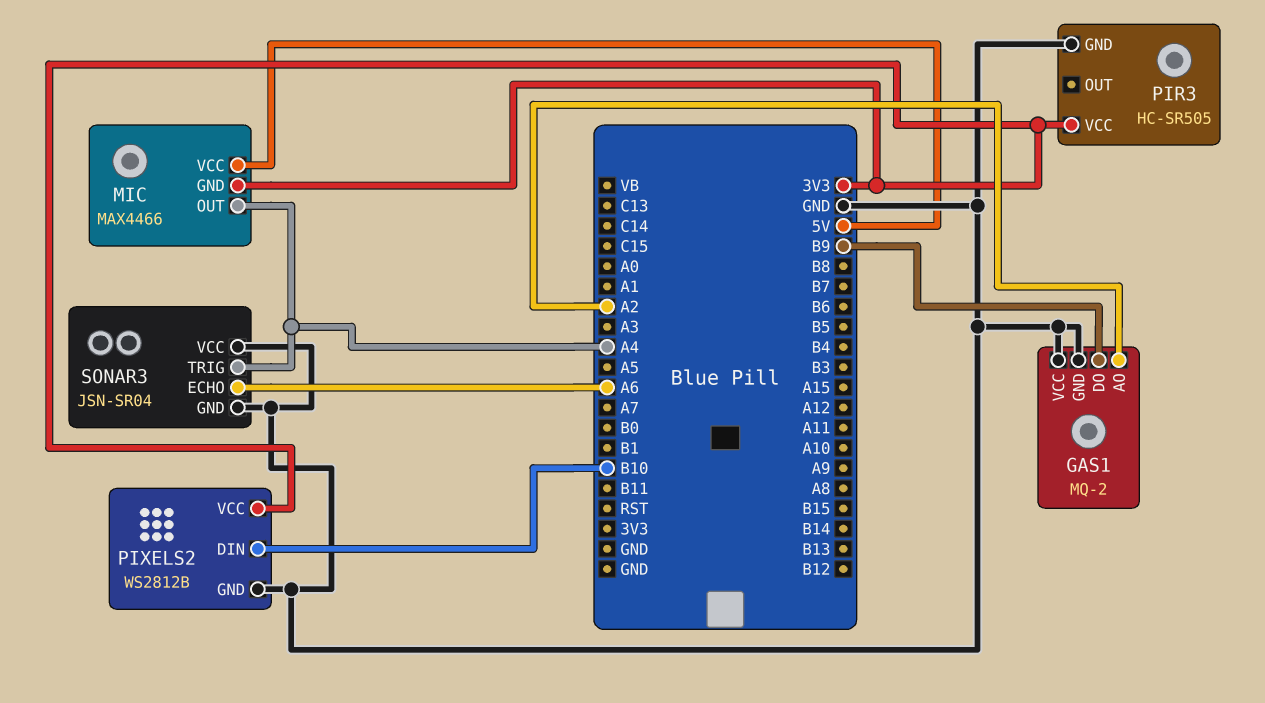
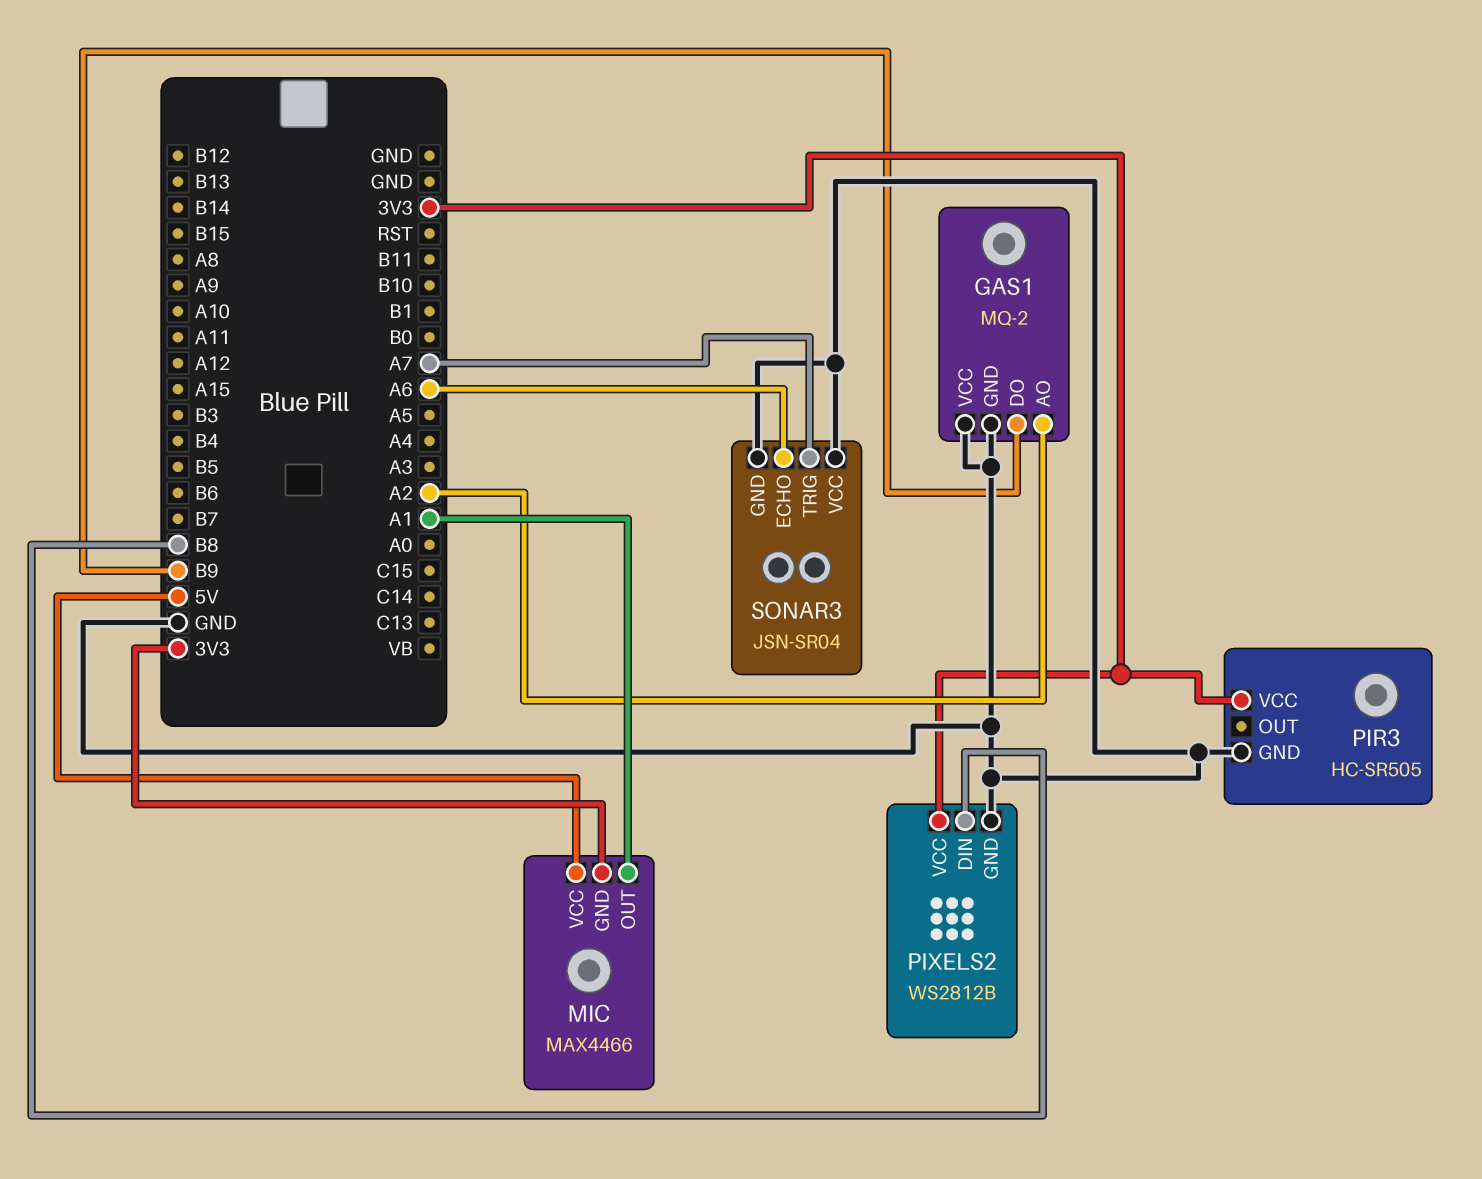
MIC pin OUT: A4 -> A1
PIXELS2 pin DIN: B10 -> B8
SONAR3 pin TRIG: A4 -> A7

